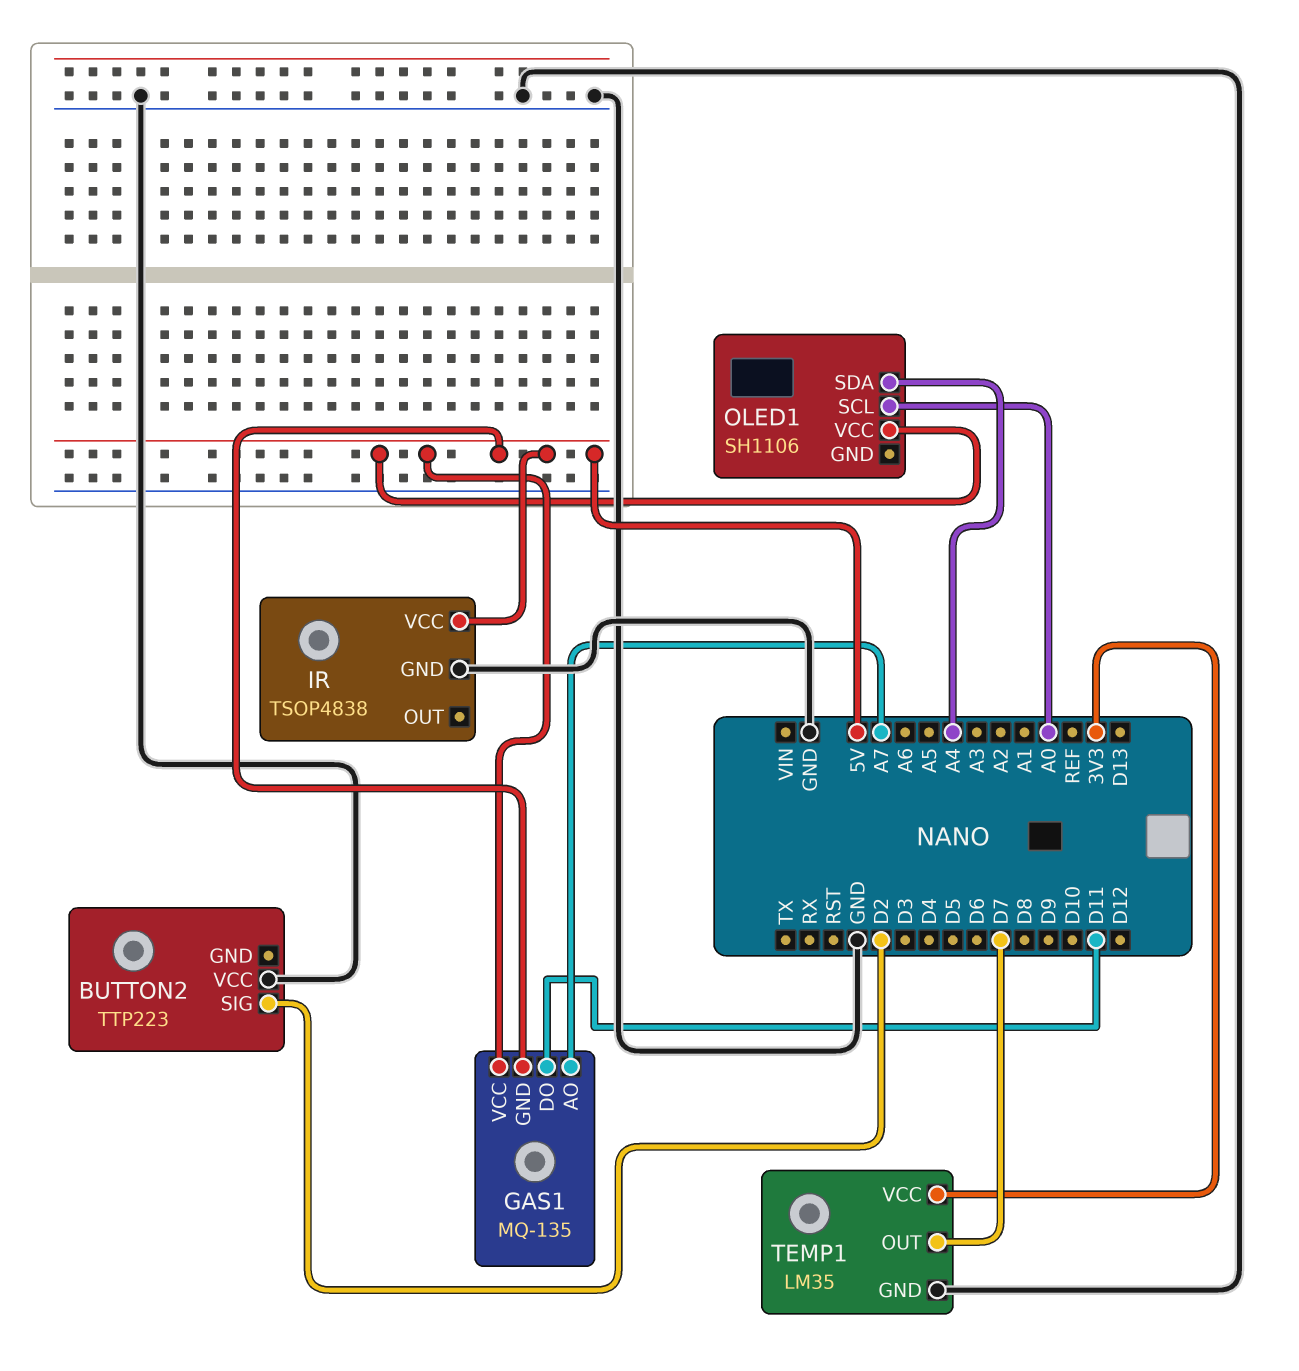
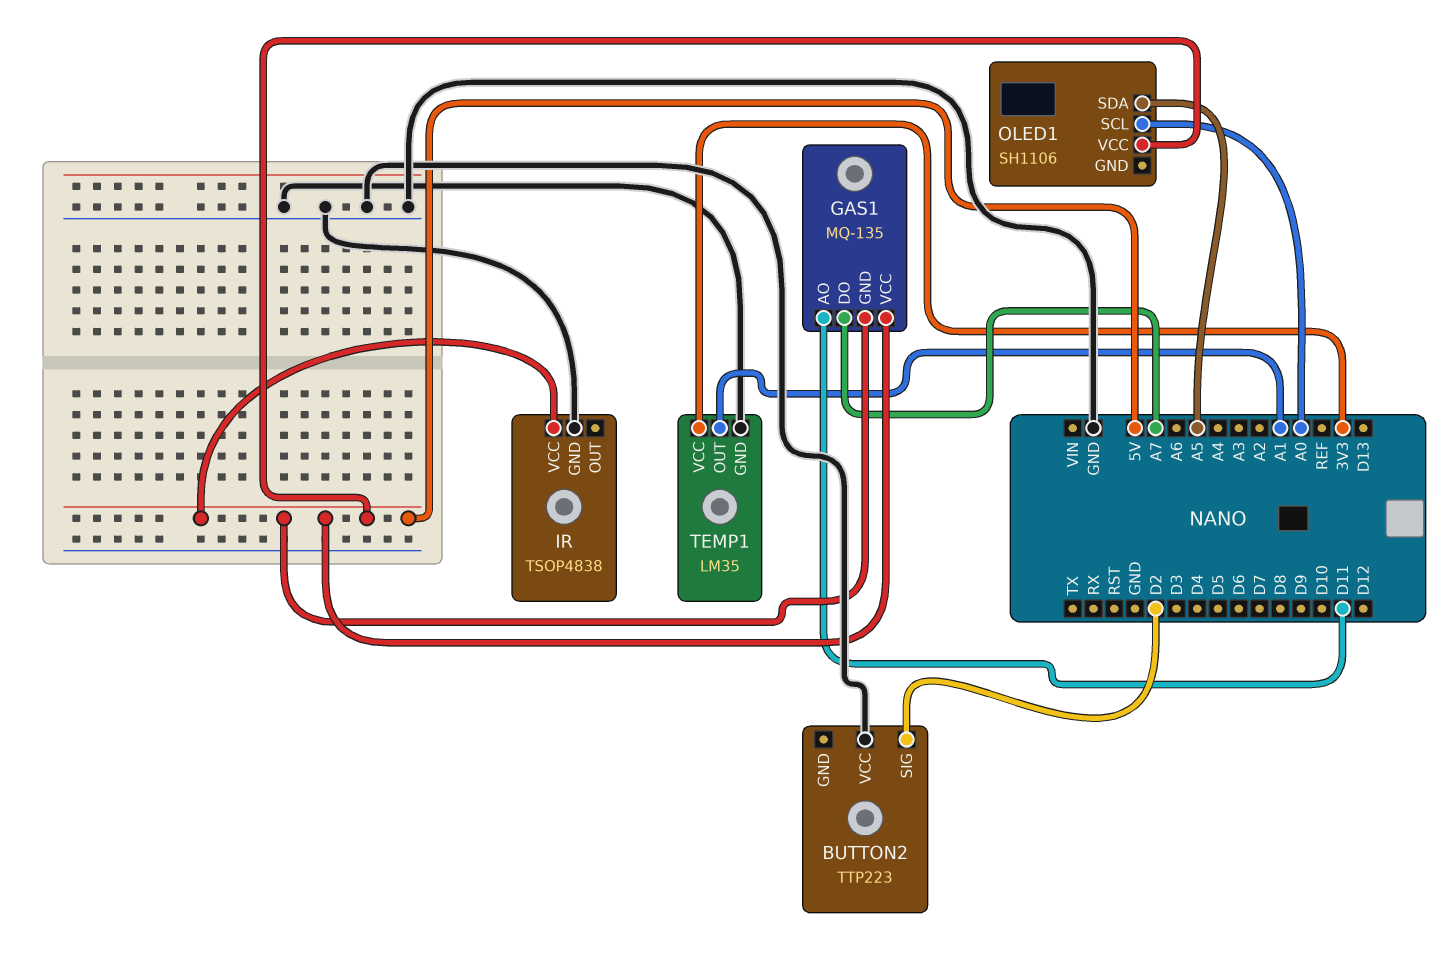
GAS1 pin AO: A7 -> D11
GAS1 pin DO: D11 -> A7
OLED1 pin SDA: A4 -> A5
TEMP1 pin OUT: D7 -> A1

